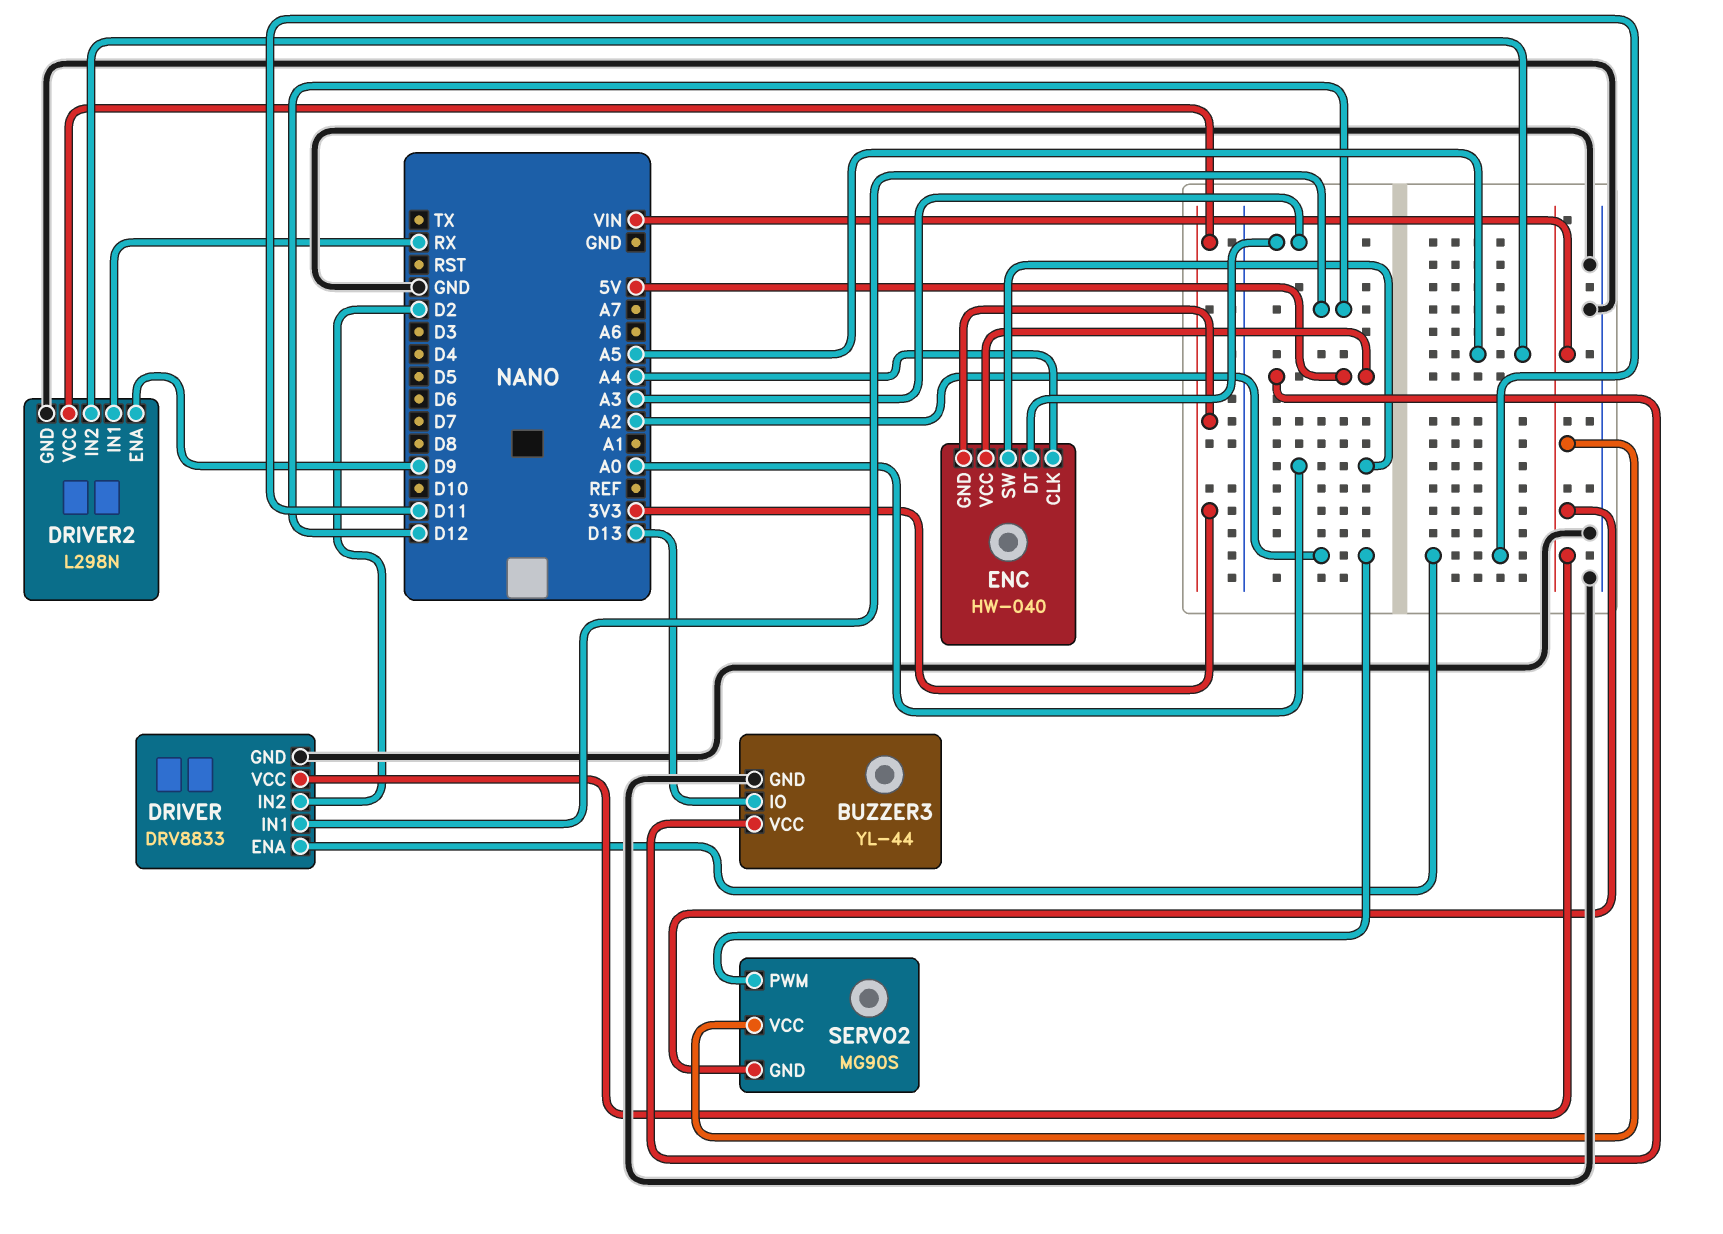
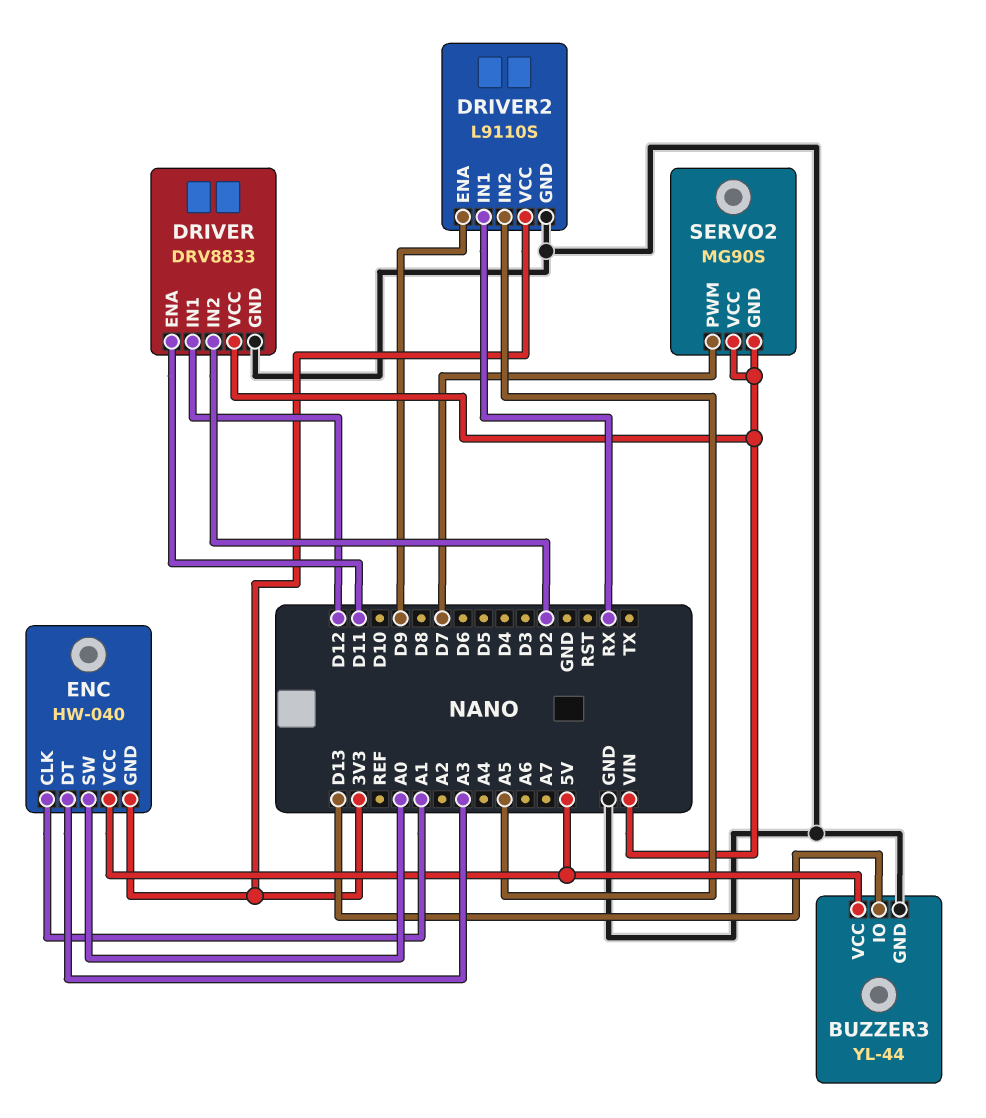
DRIVER2: L298N -> L9110S
ENC pin CLK: A4 -> A1
SERVO2 pin PWM: A2 -> D7

